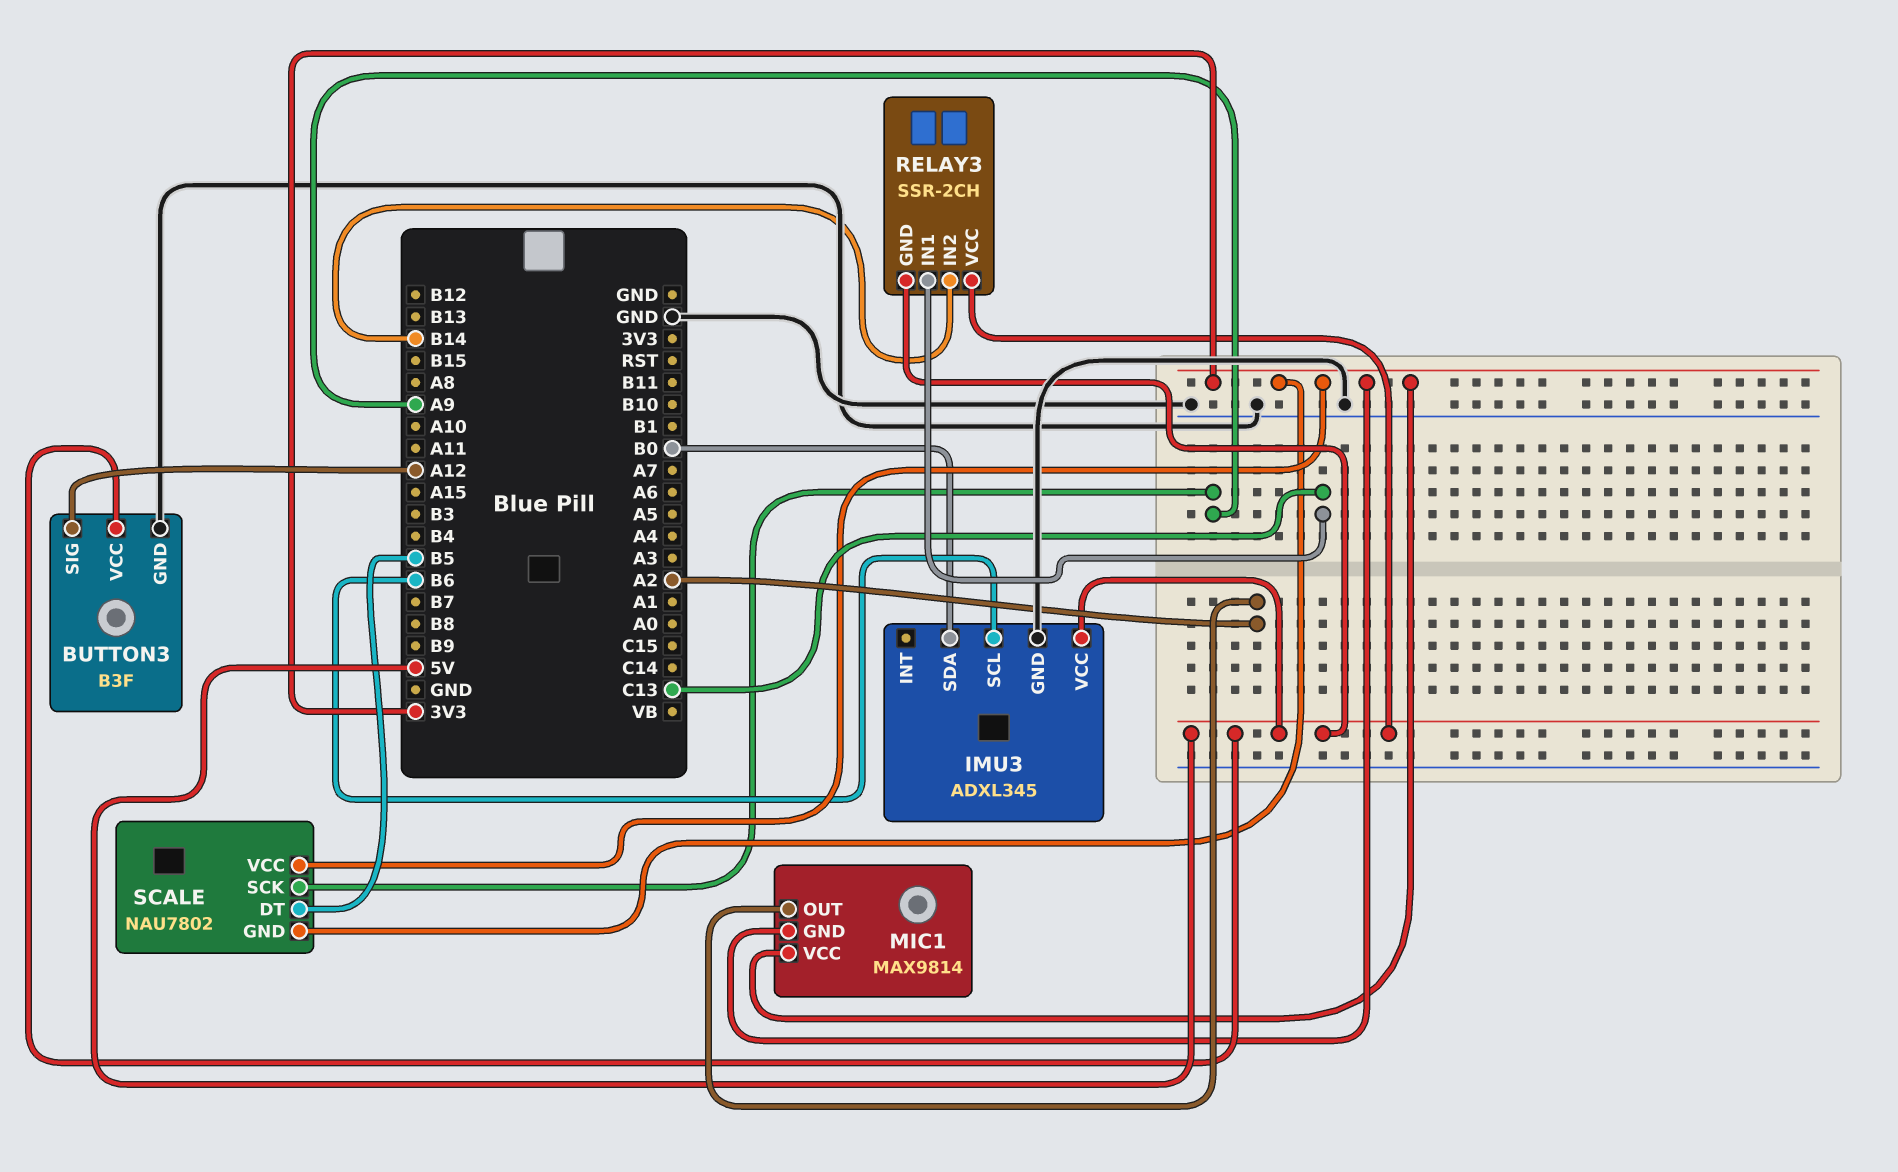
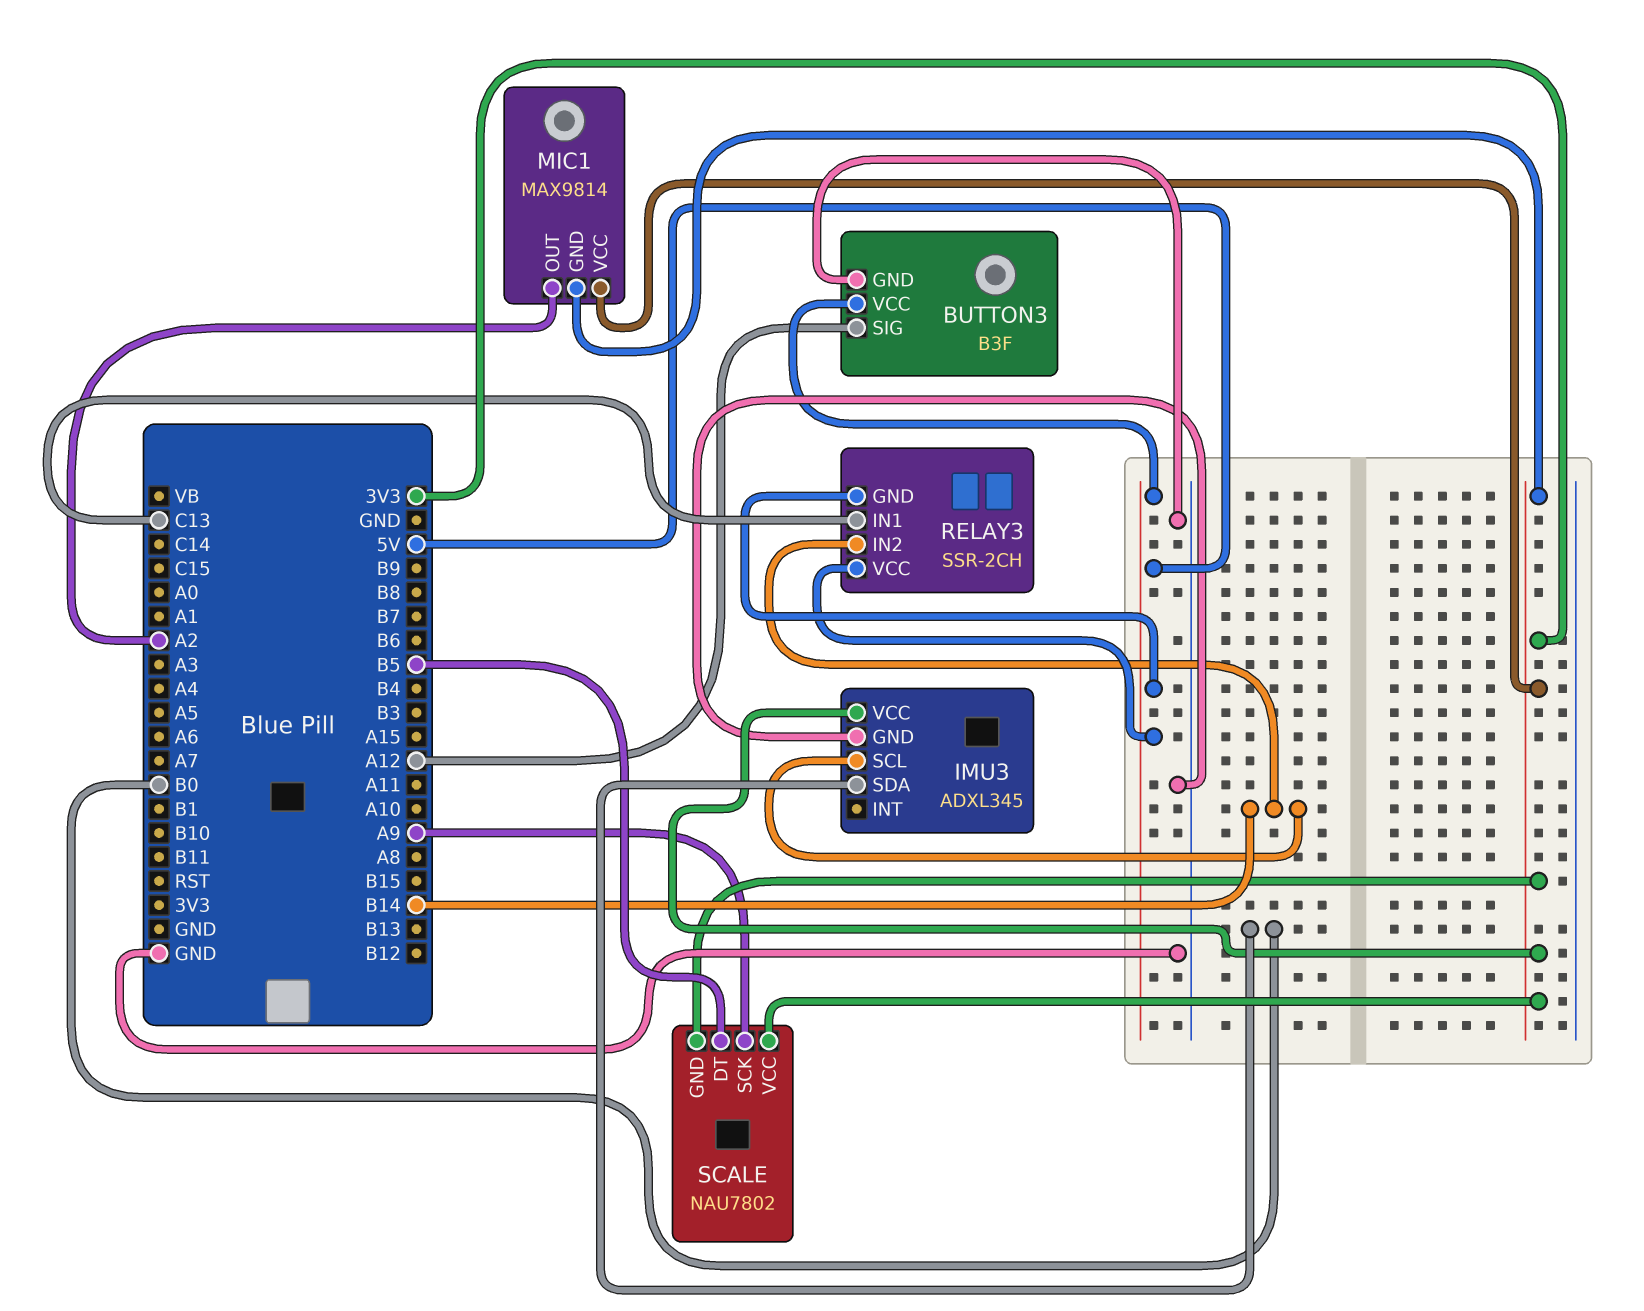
IMU3 pin SCL: B6 -> B14
IMU3 pin VCC: 5V -> 3V3

